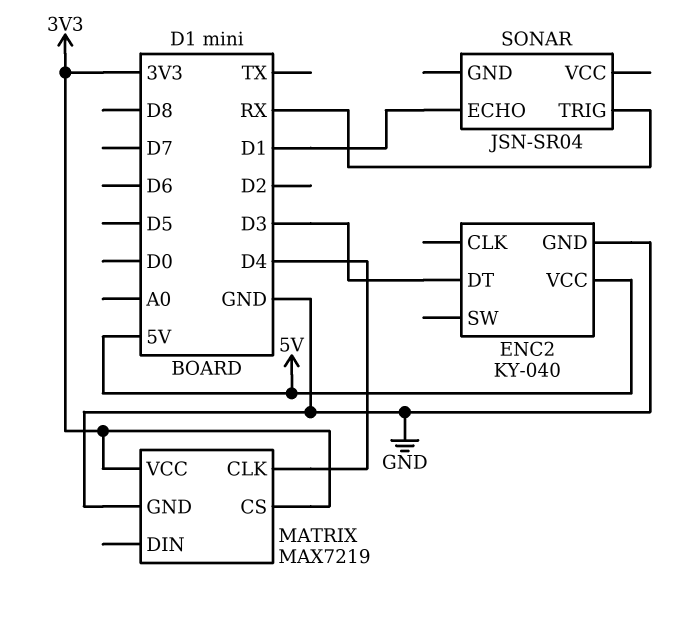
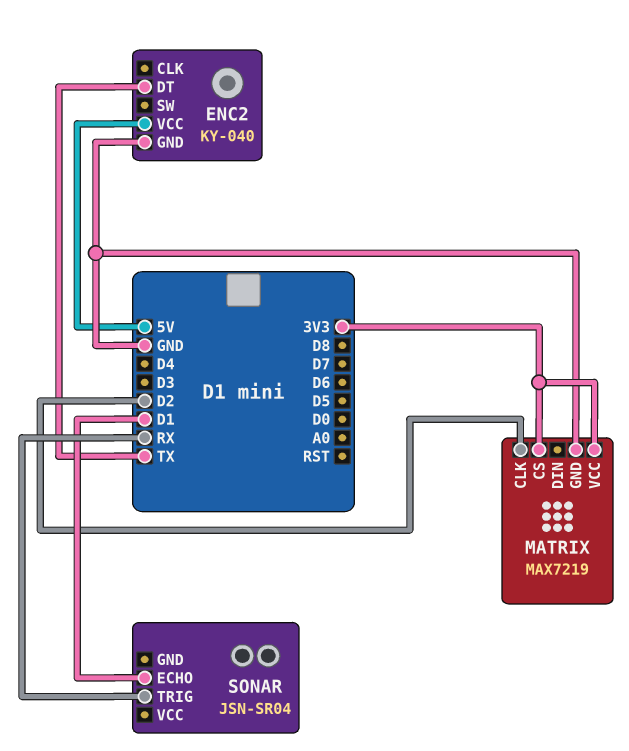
ENC2 pin DT: D3 -> TX
MATRIX pin CLK: D4 -> D2

